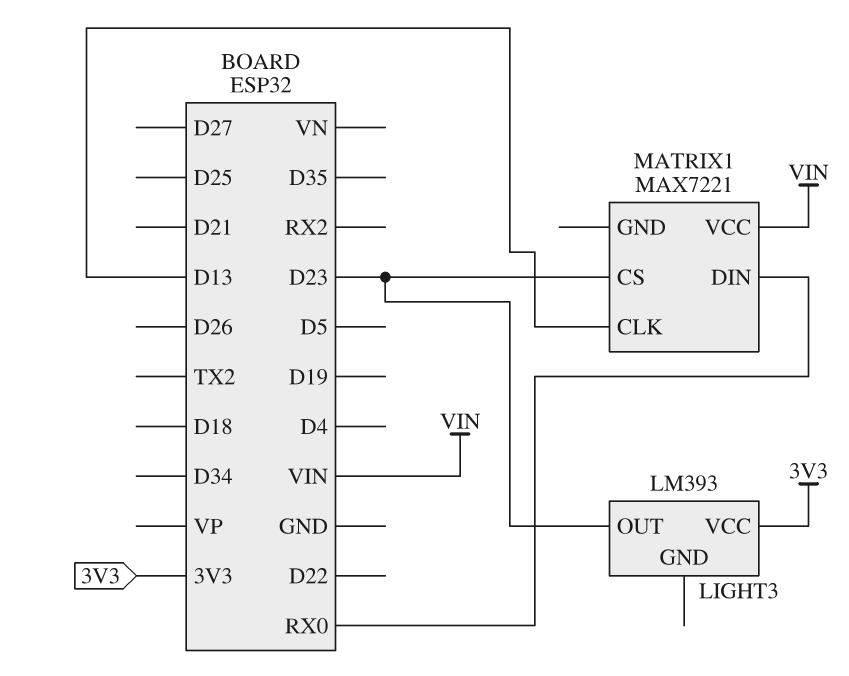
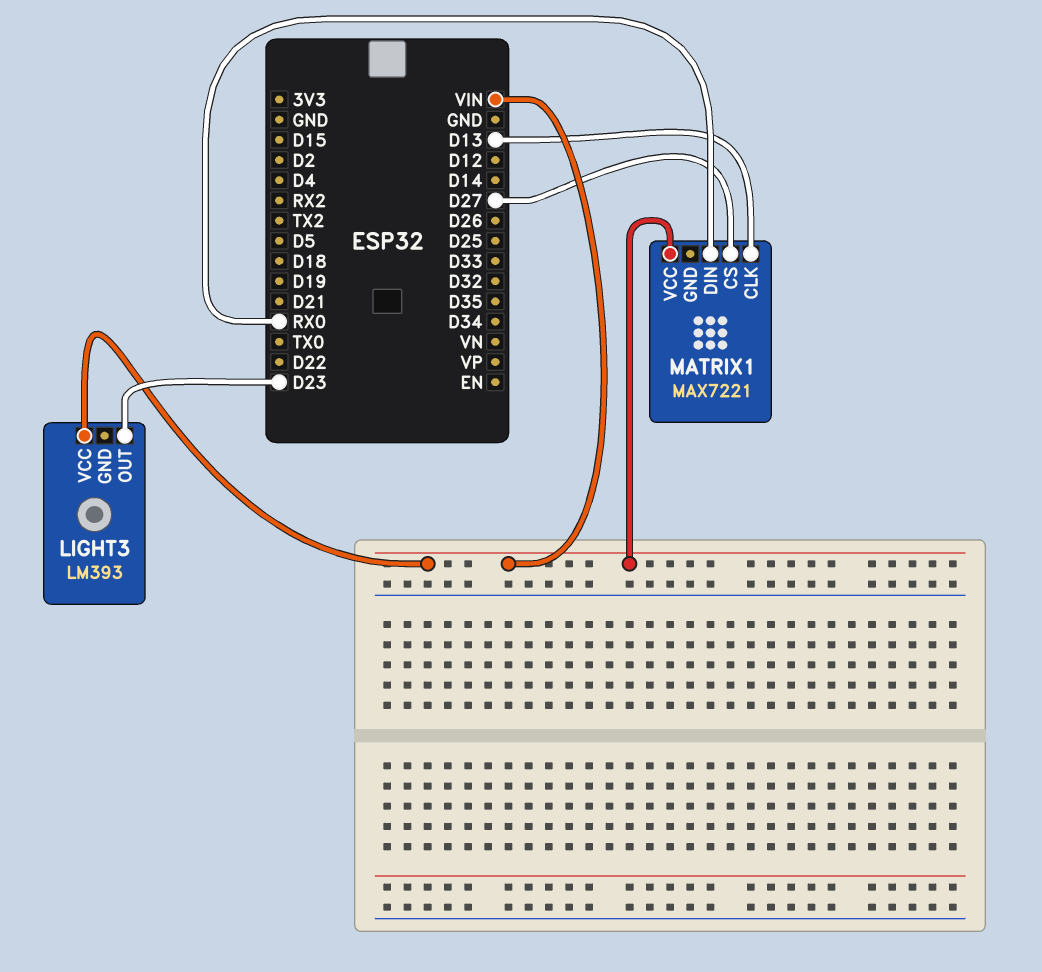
LIGHT3 pin VCC: 3V3 -> VIN
MATRIX1 pin CS: D23 -> D27

